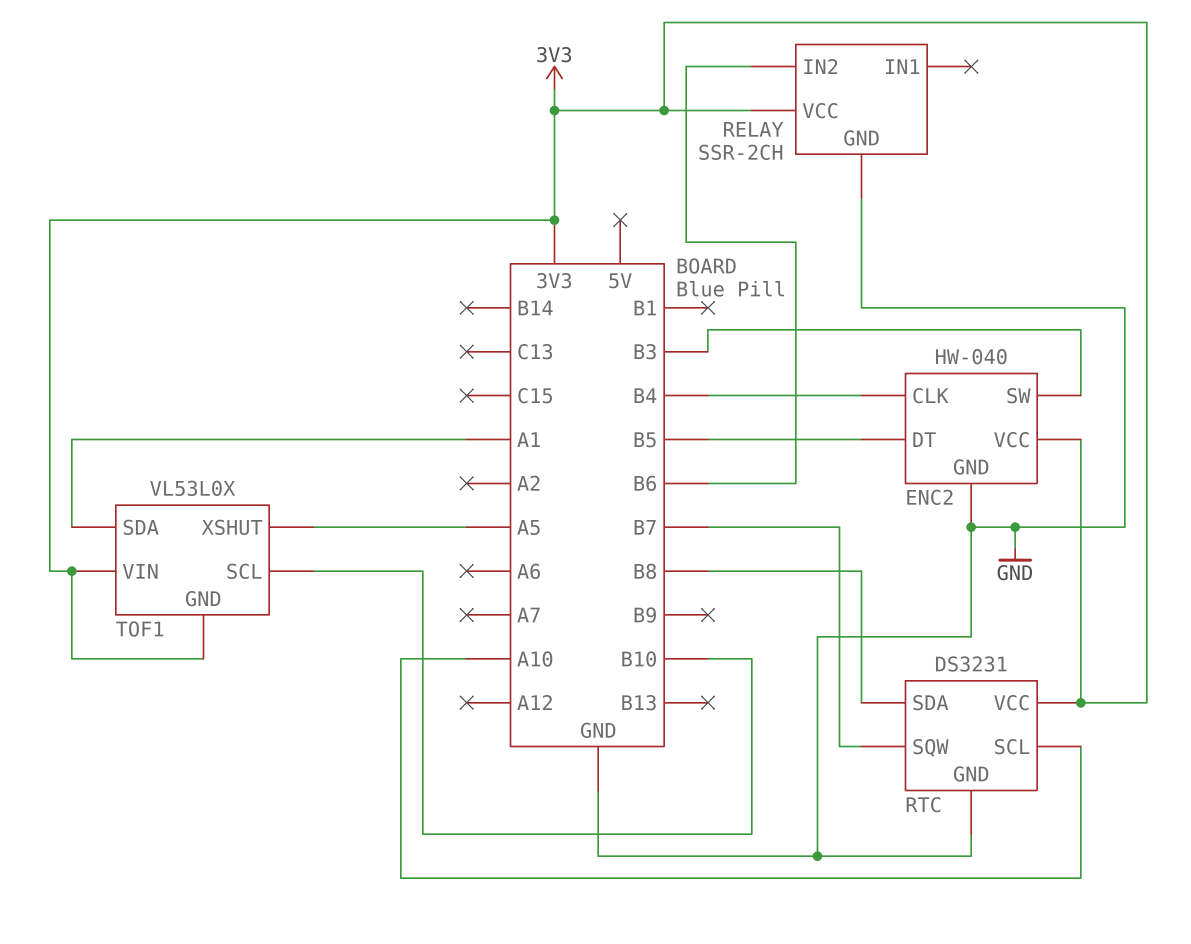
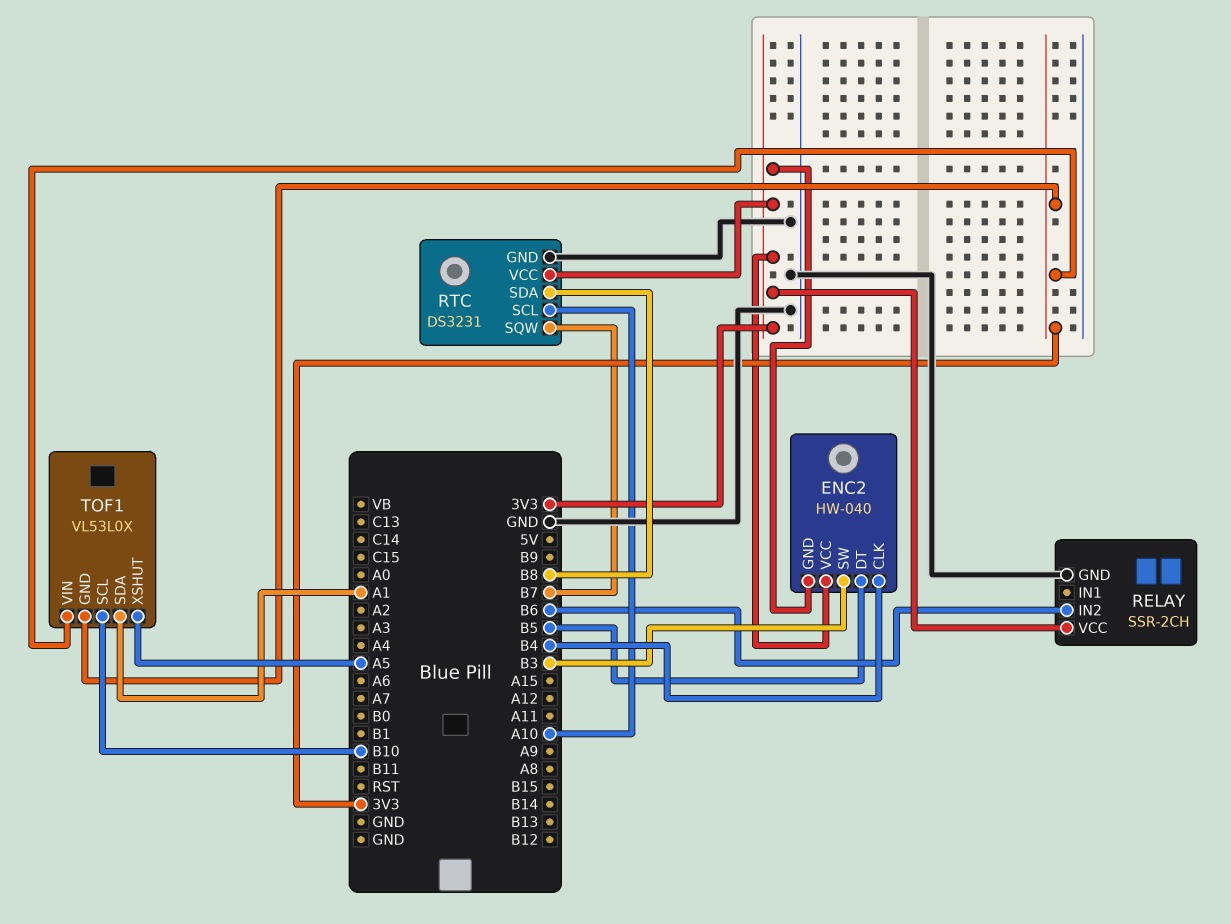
ENC2 pin GND: GND -> 3V3

